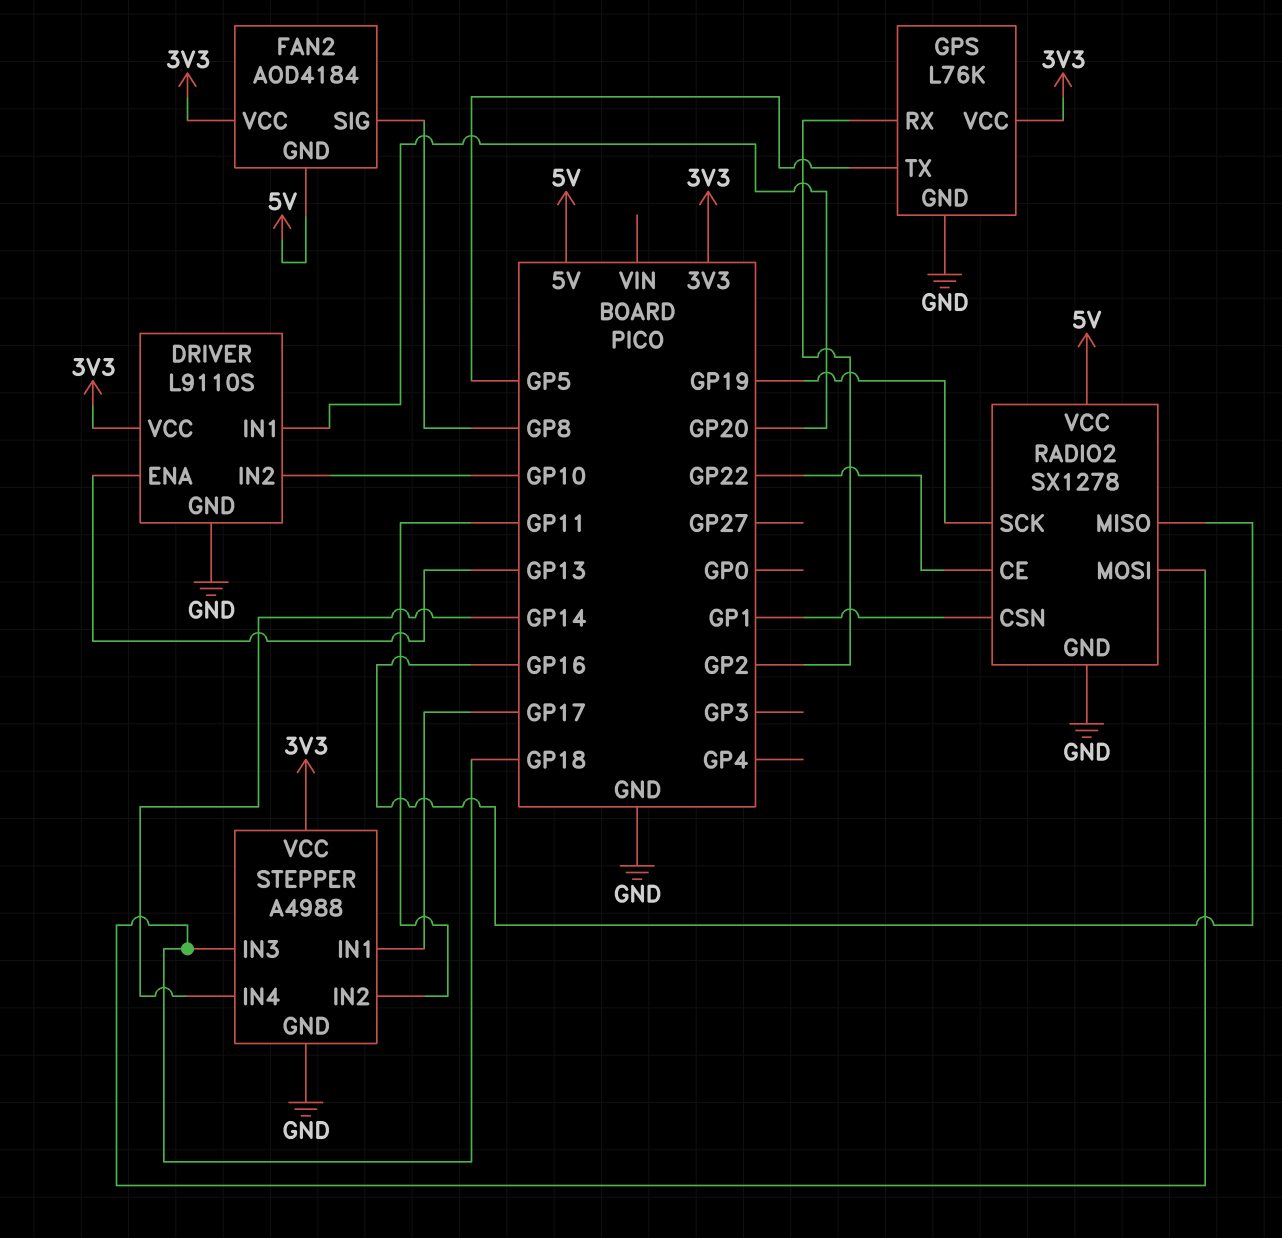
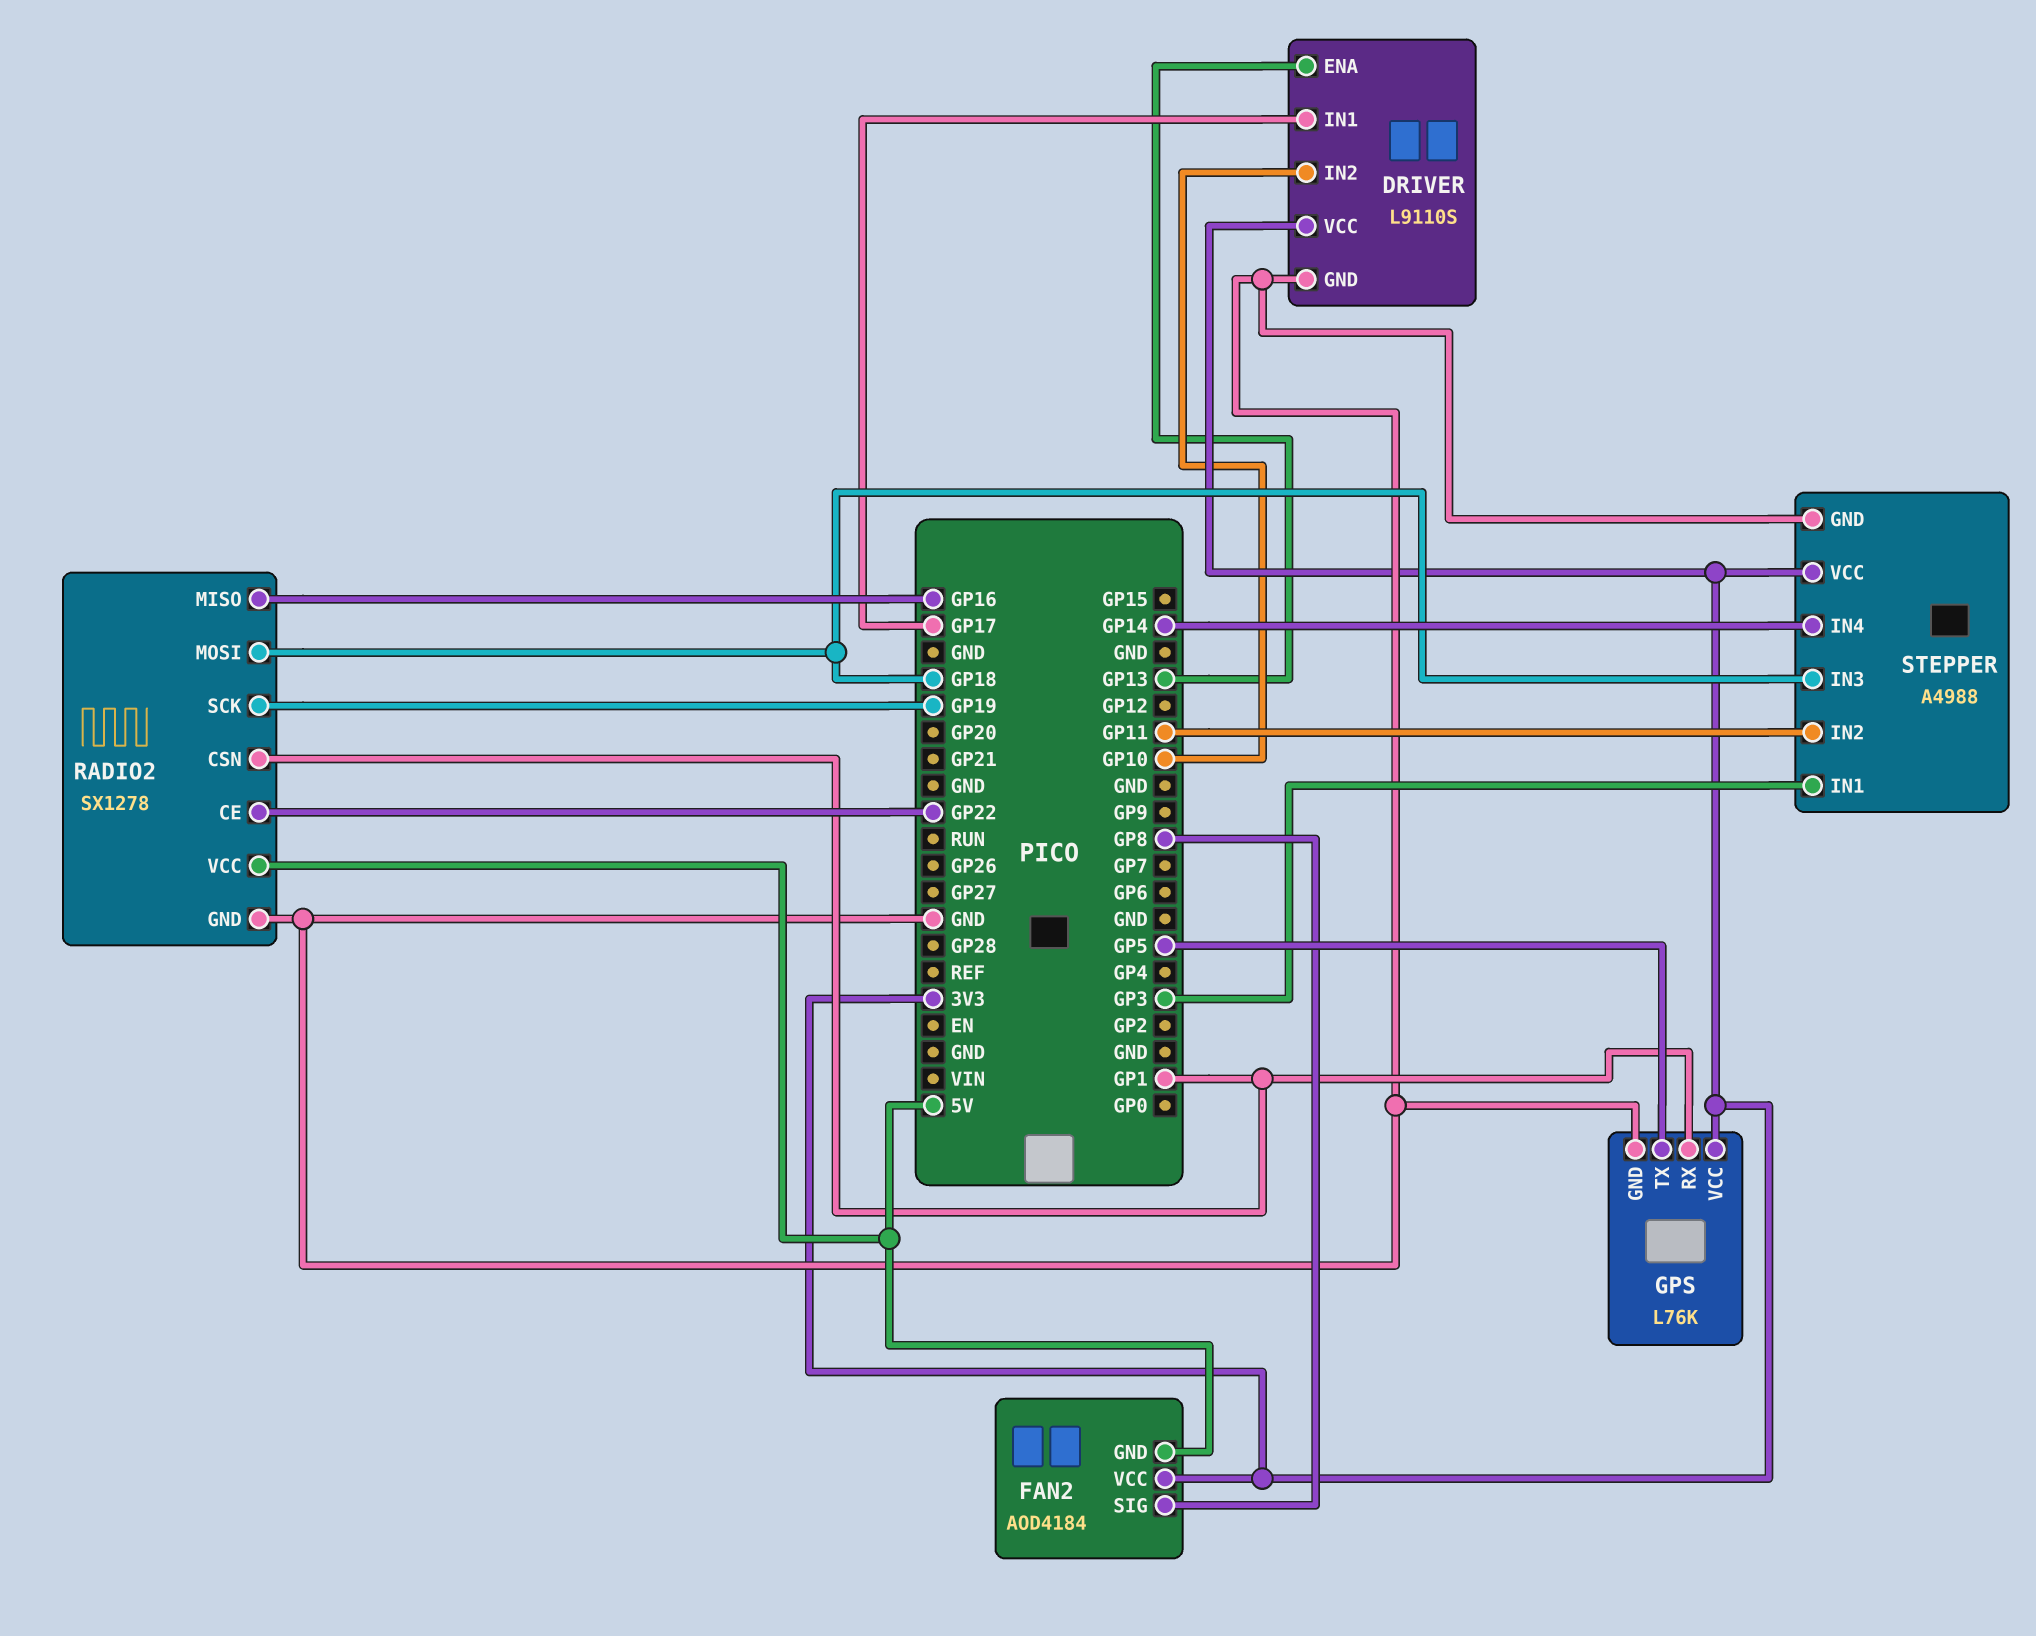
DRIVER pin IN1: GP20 -> GP17
GPS pin RX: GP2 -> GP1
STEPPER pin IN1: GP17 -> GP3

